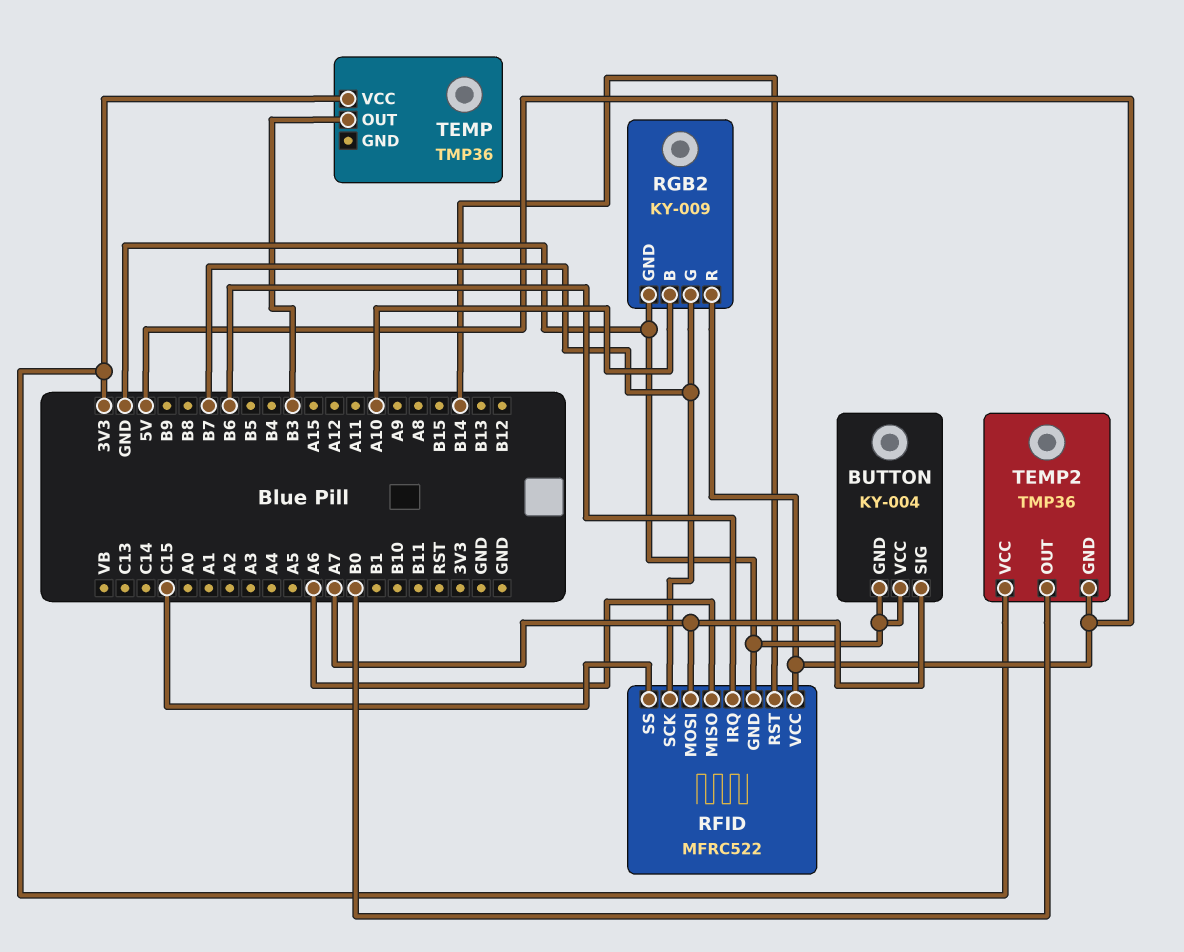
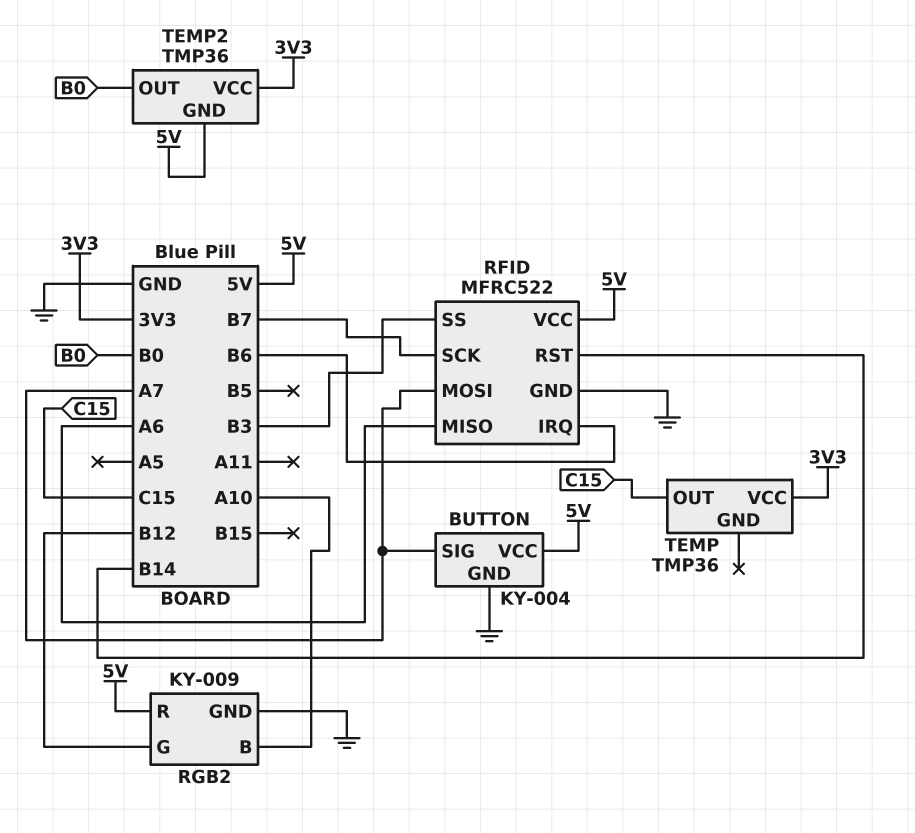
BUTTON pin VCC: GND -> 5V
RFID pin SS: C15 -> B3
RGB2 pin G: B7 -> B12
TEMP pin OUT: B3 -> C15

